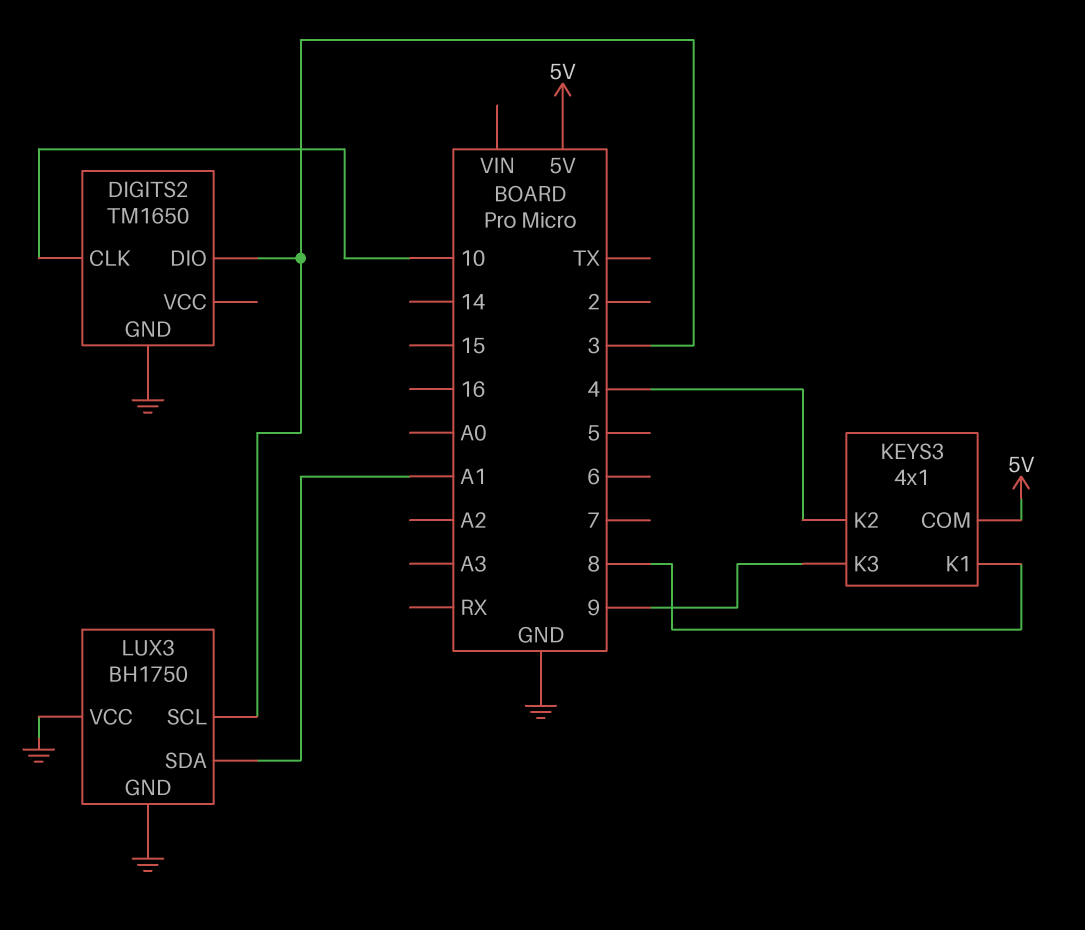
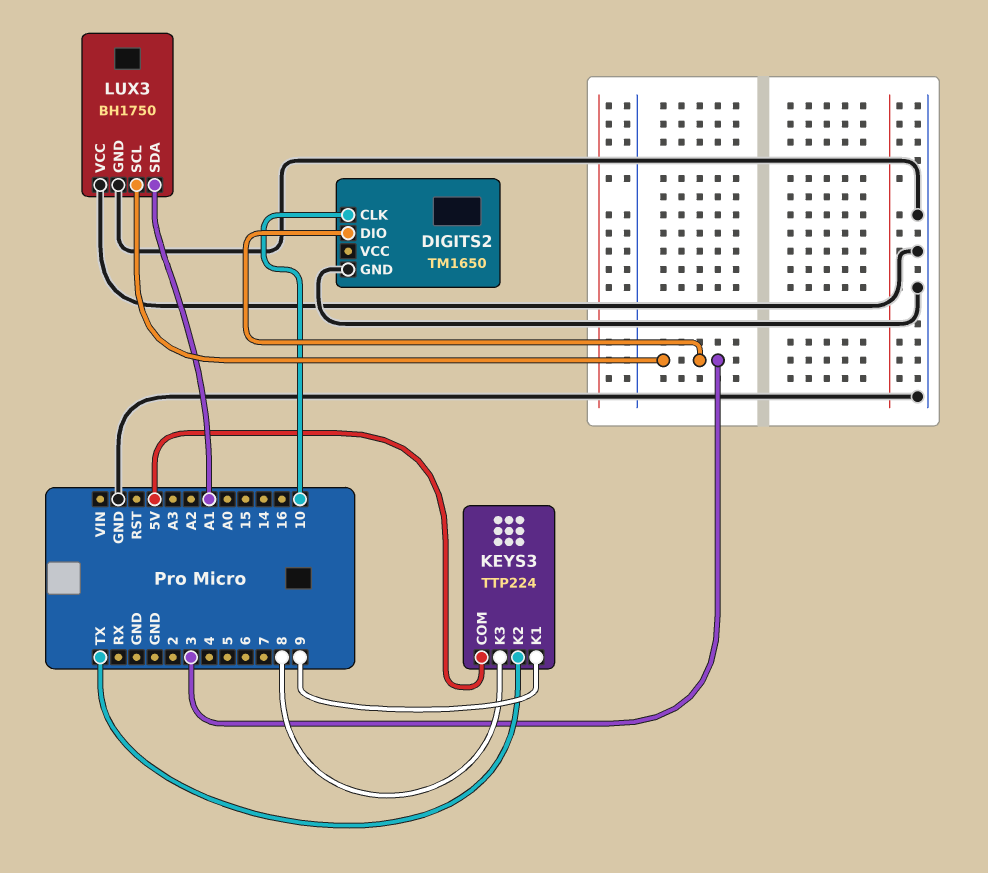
KEYS3: 4x1 -> TTP224
KEYS3 pin K1: 8 -> 9
KEYS3 pin K2: 4 -> TX
KEYS3 pin K3: 9 -> 8

